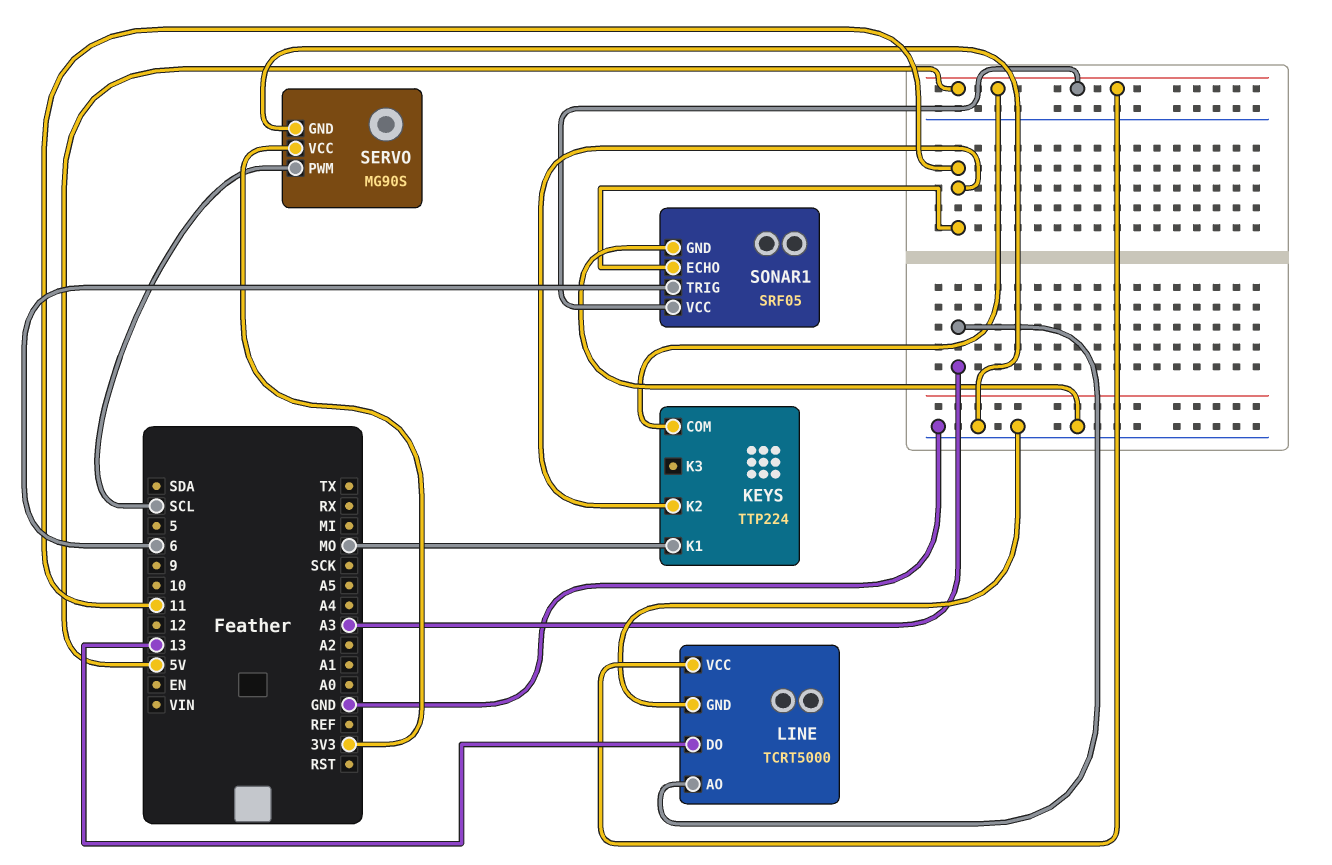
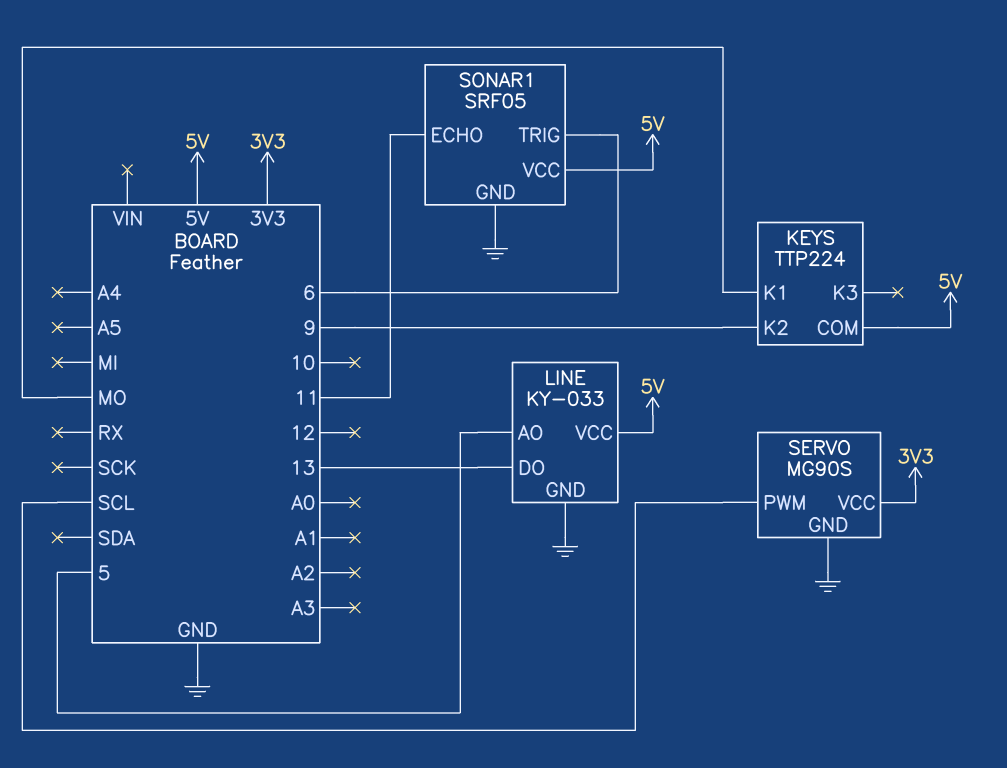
KEYS pin K2: 11 -> 9
LINE: TCRT5000 -> KY-033
LINE pin AO: A3 -> 5

